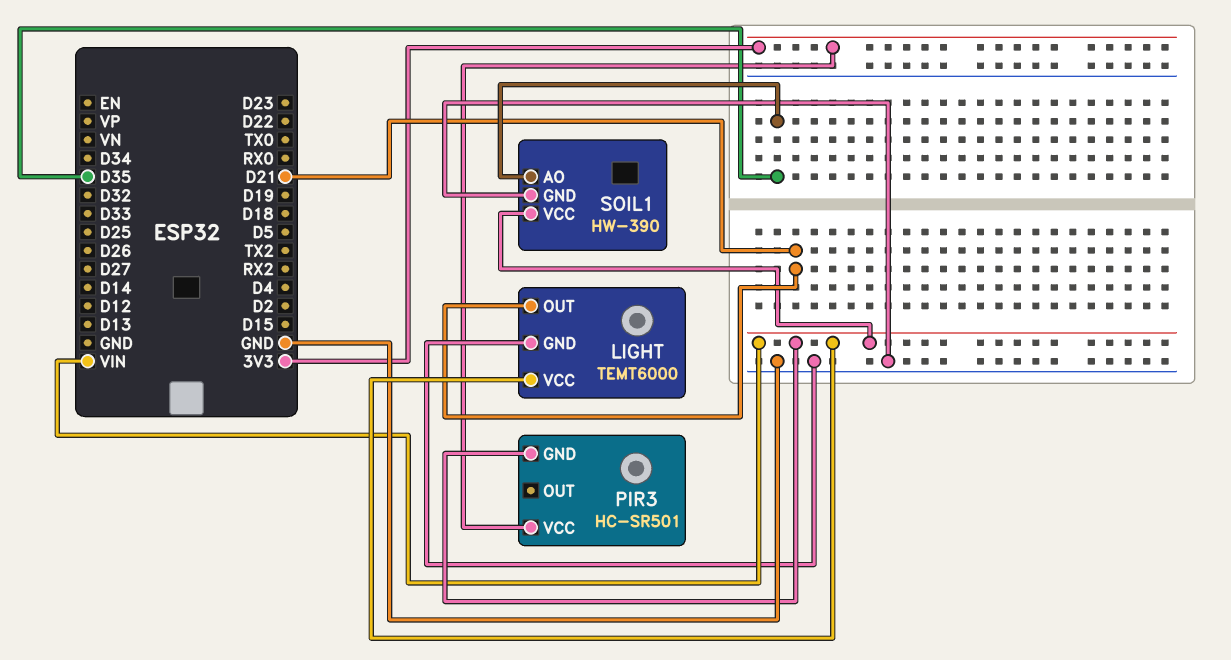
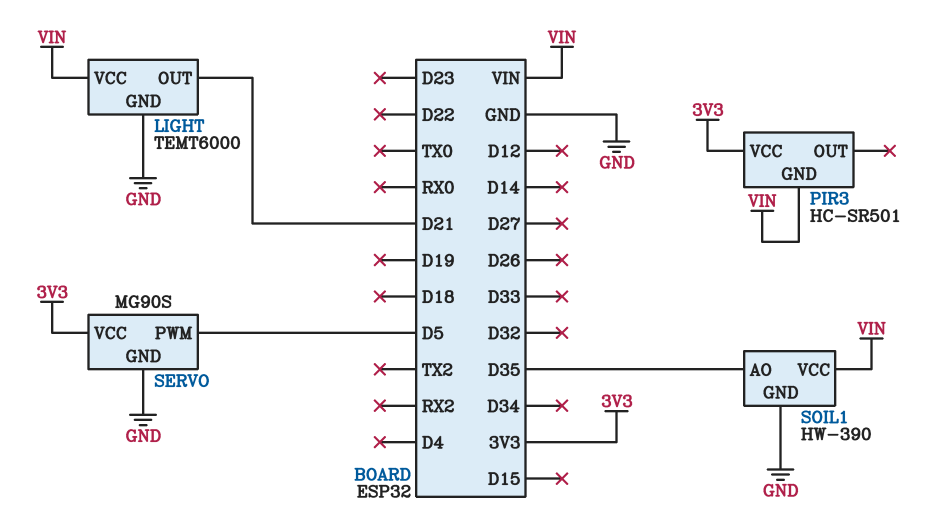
SERVO: none -> MG90S
SERVO pin GND: none -> GND
SERVO pin PWM: none -> D5
SERVO pin VCC: none -> 3V3

